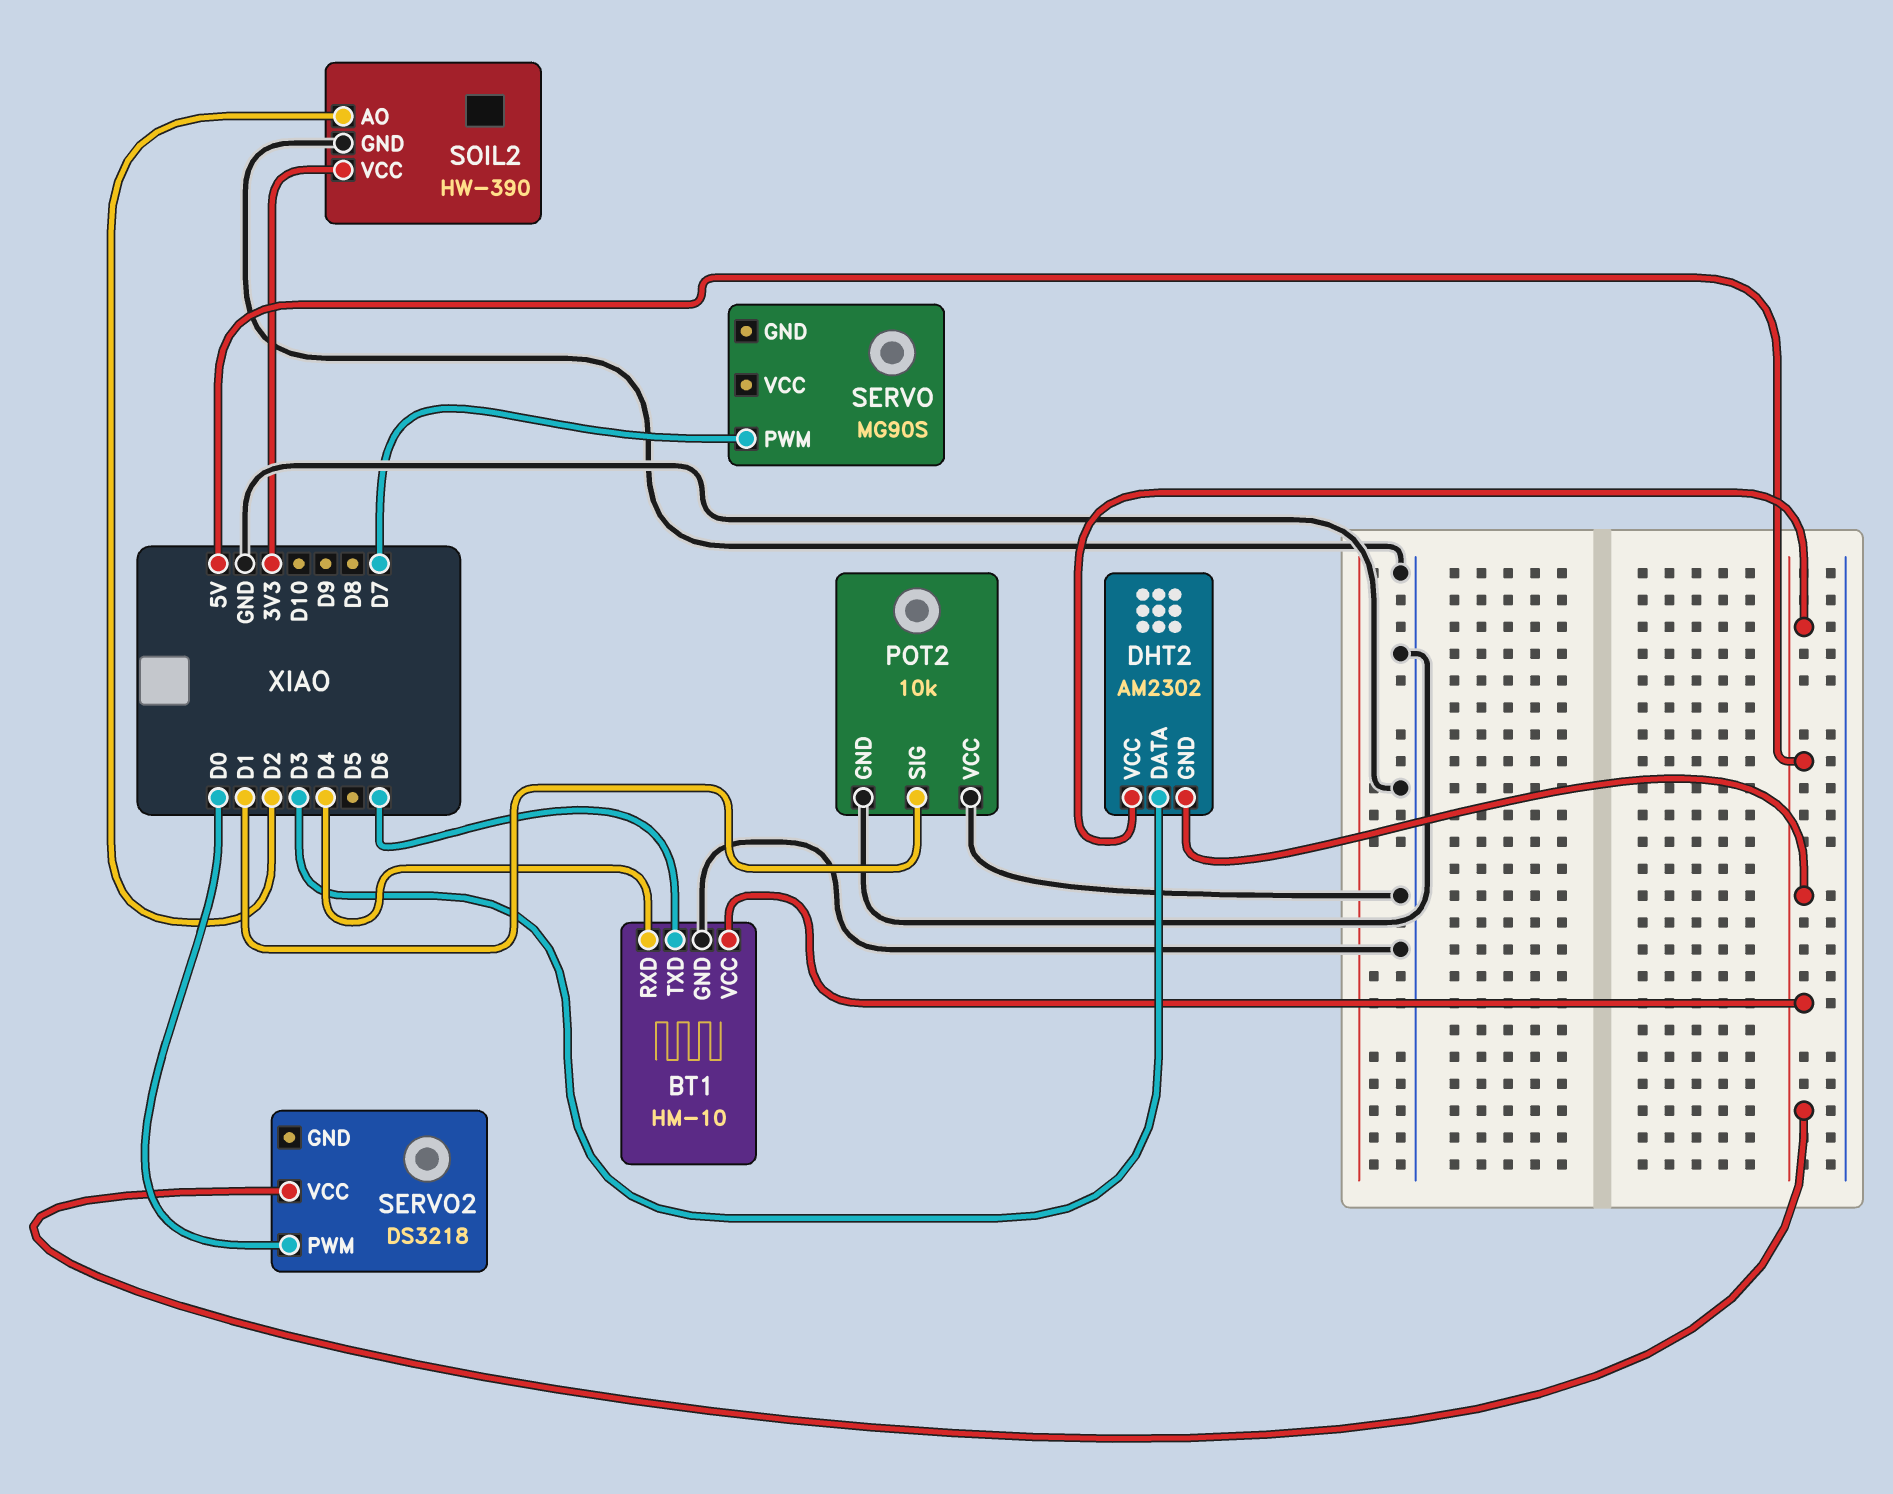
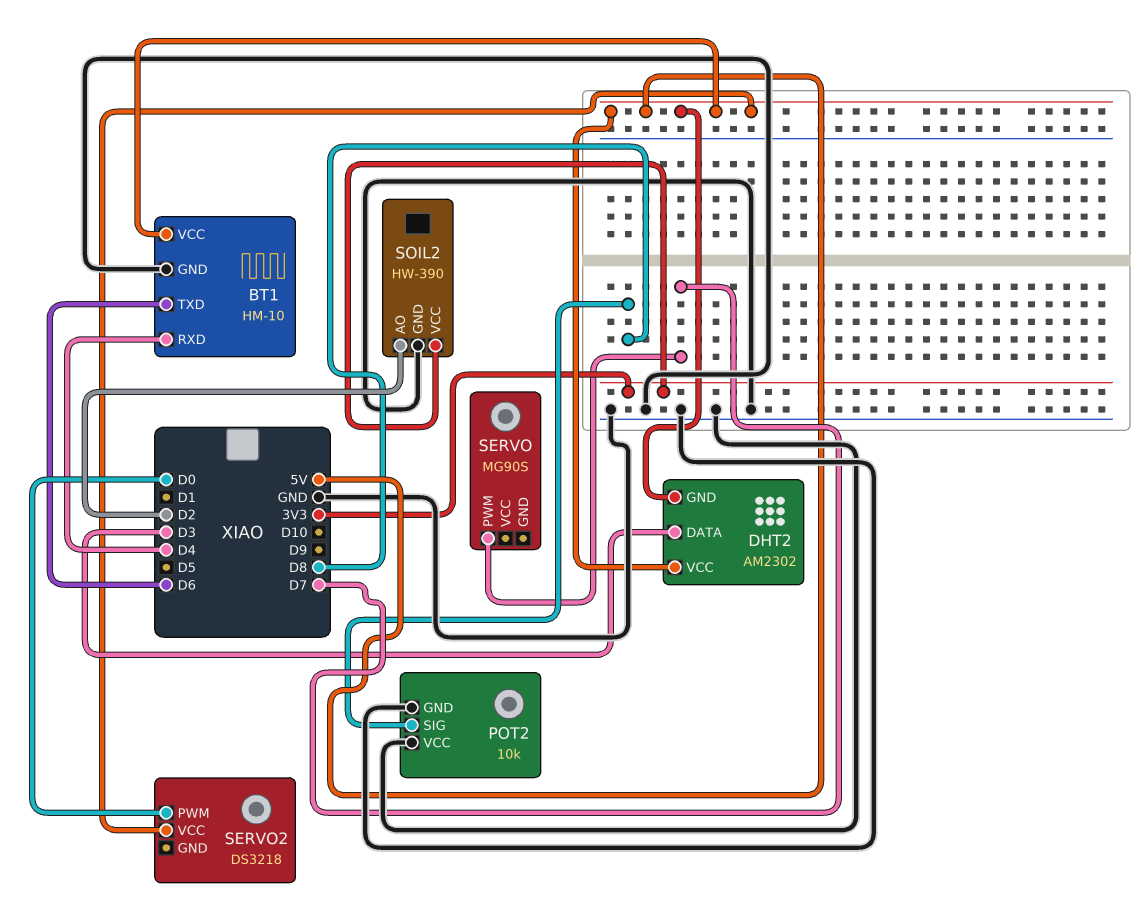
POT2 pin SIG: D1 -> D8

